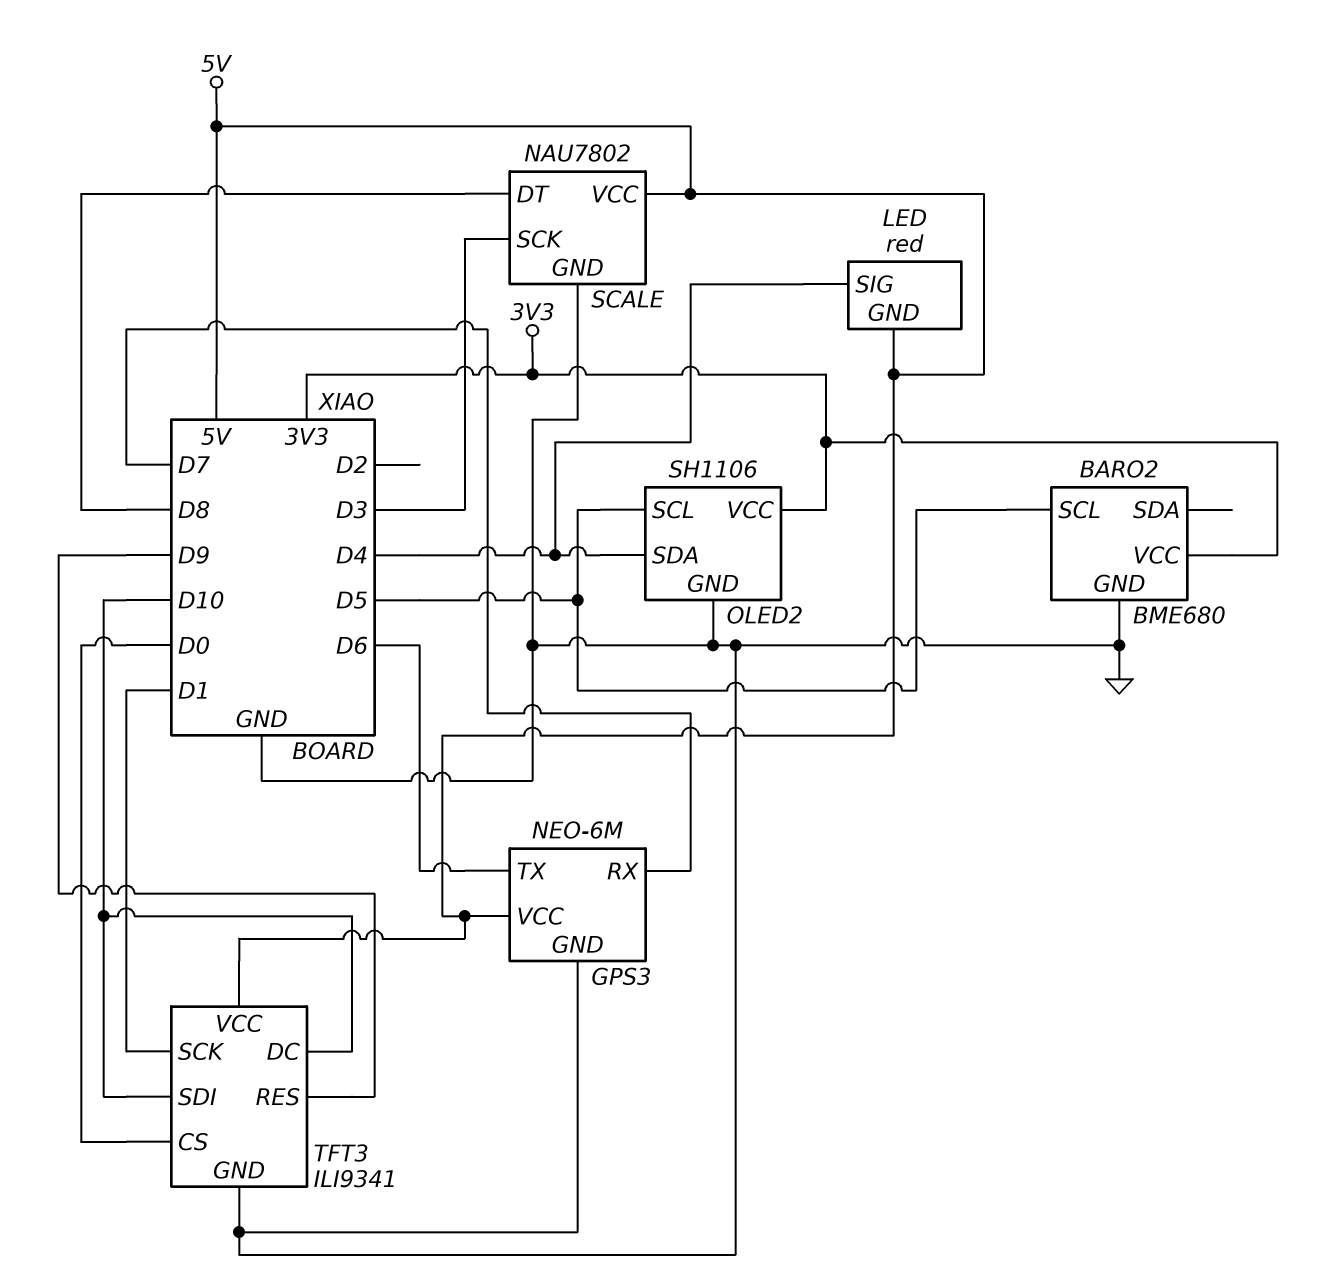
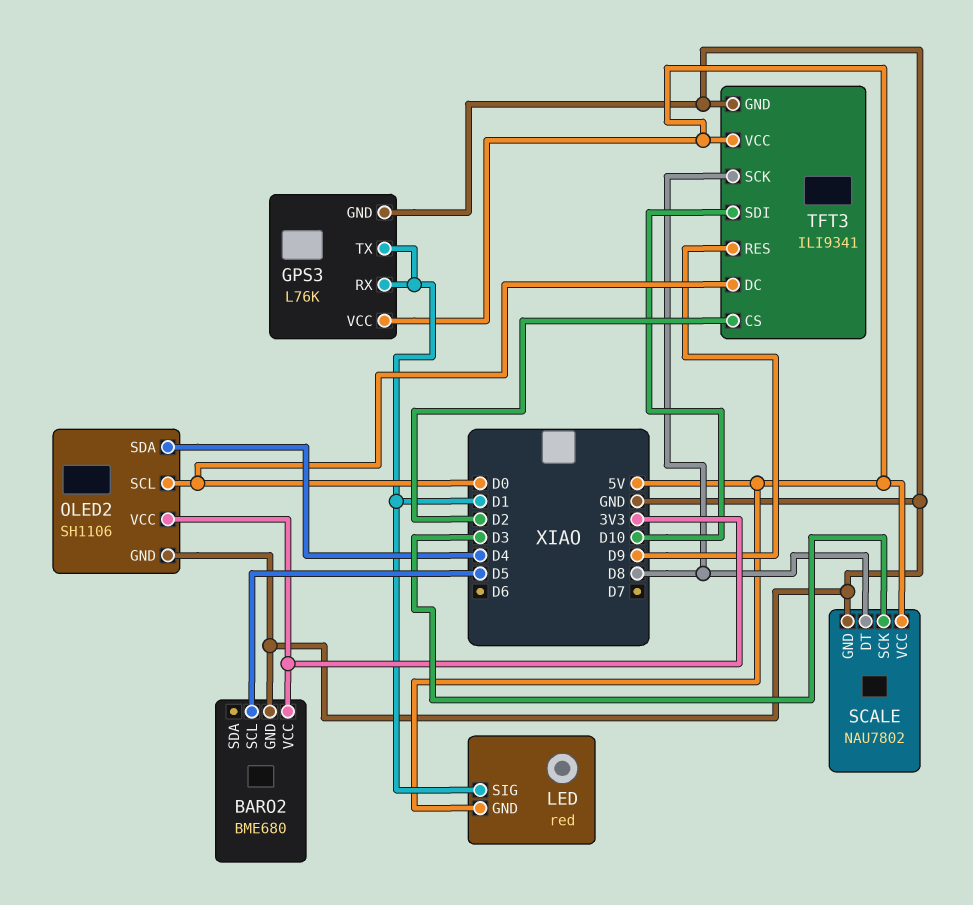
GPS3: NEO-6M -> L76K
GPS3 pin RX: D7 -> D1
GPS3 pin TX: D6 -> D1
LED pin SIG: D4 -> D1
OLED2 pin SCL: D5 -> D0
TFT3 pin CS: D0 -> D2
TFT3 pin DC: D10 -> D0
TFT3 pin SCK: D1 -> D8

